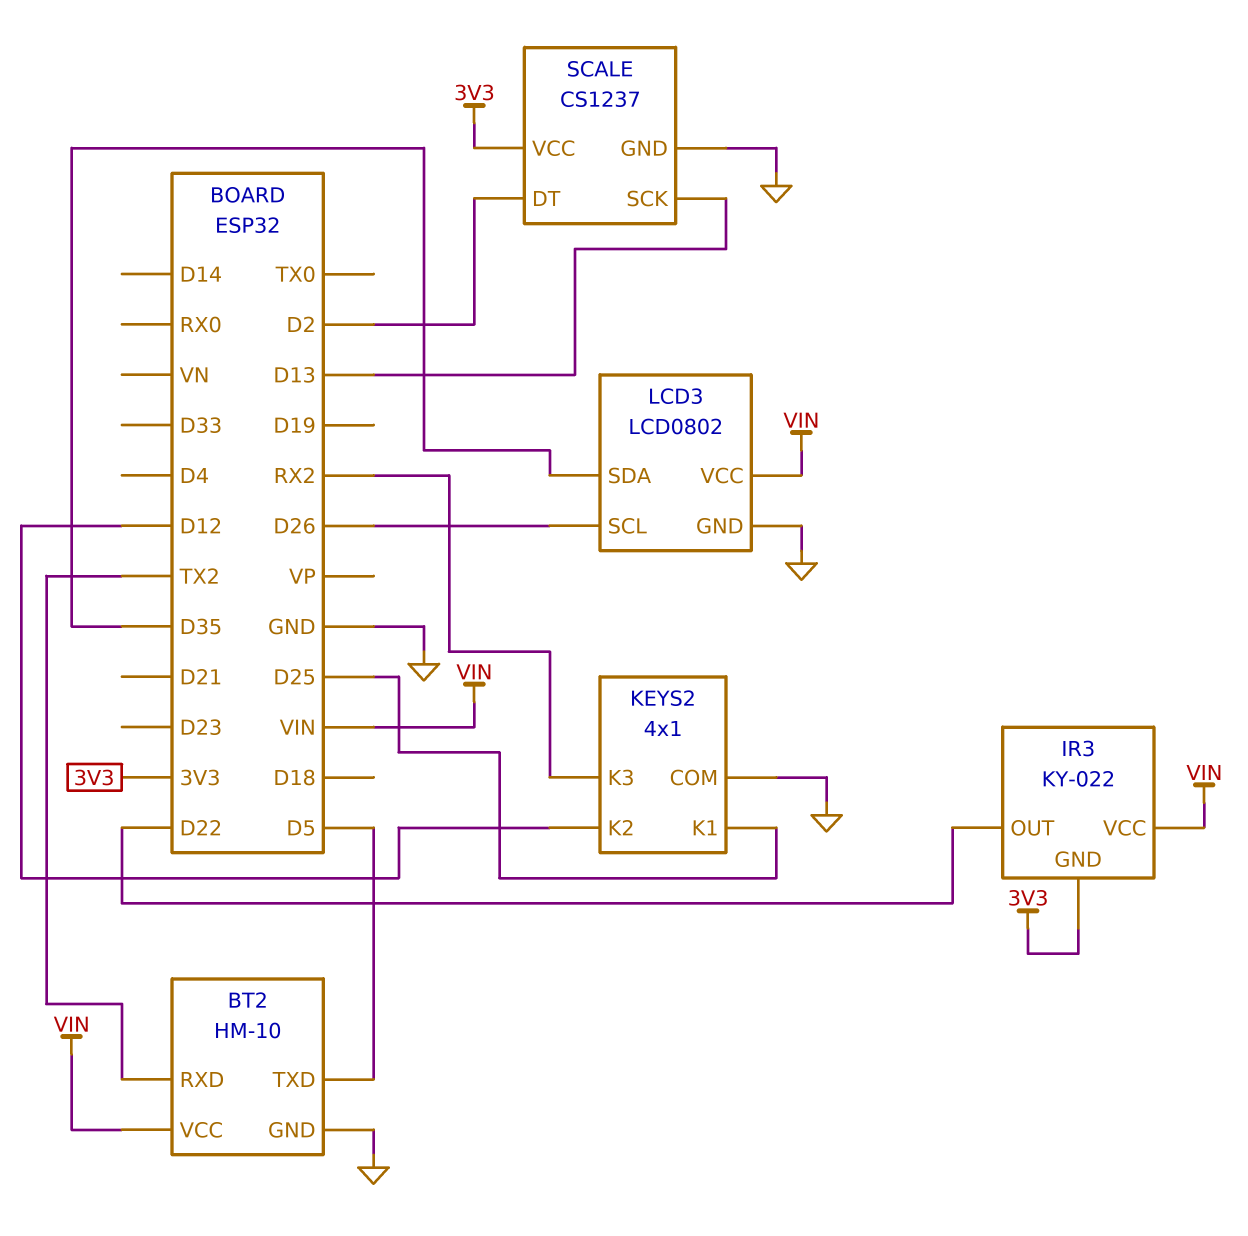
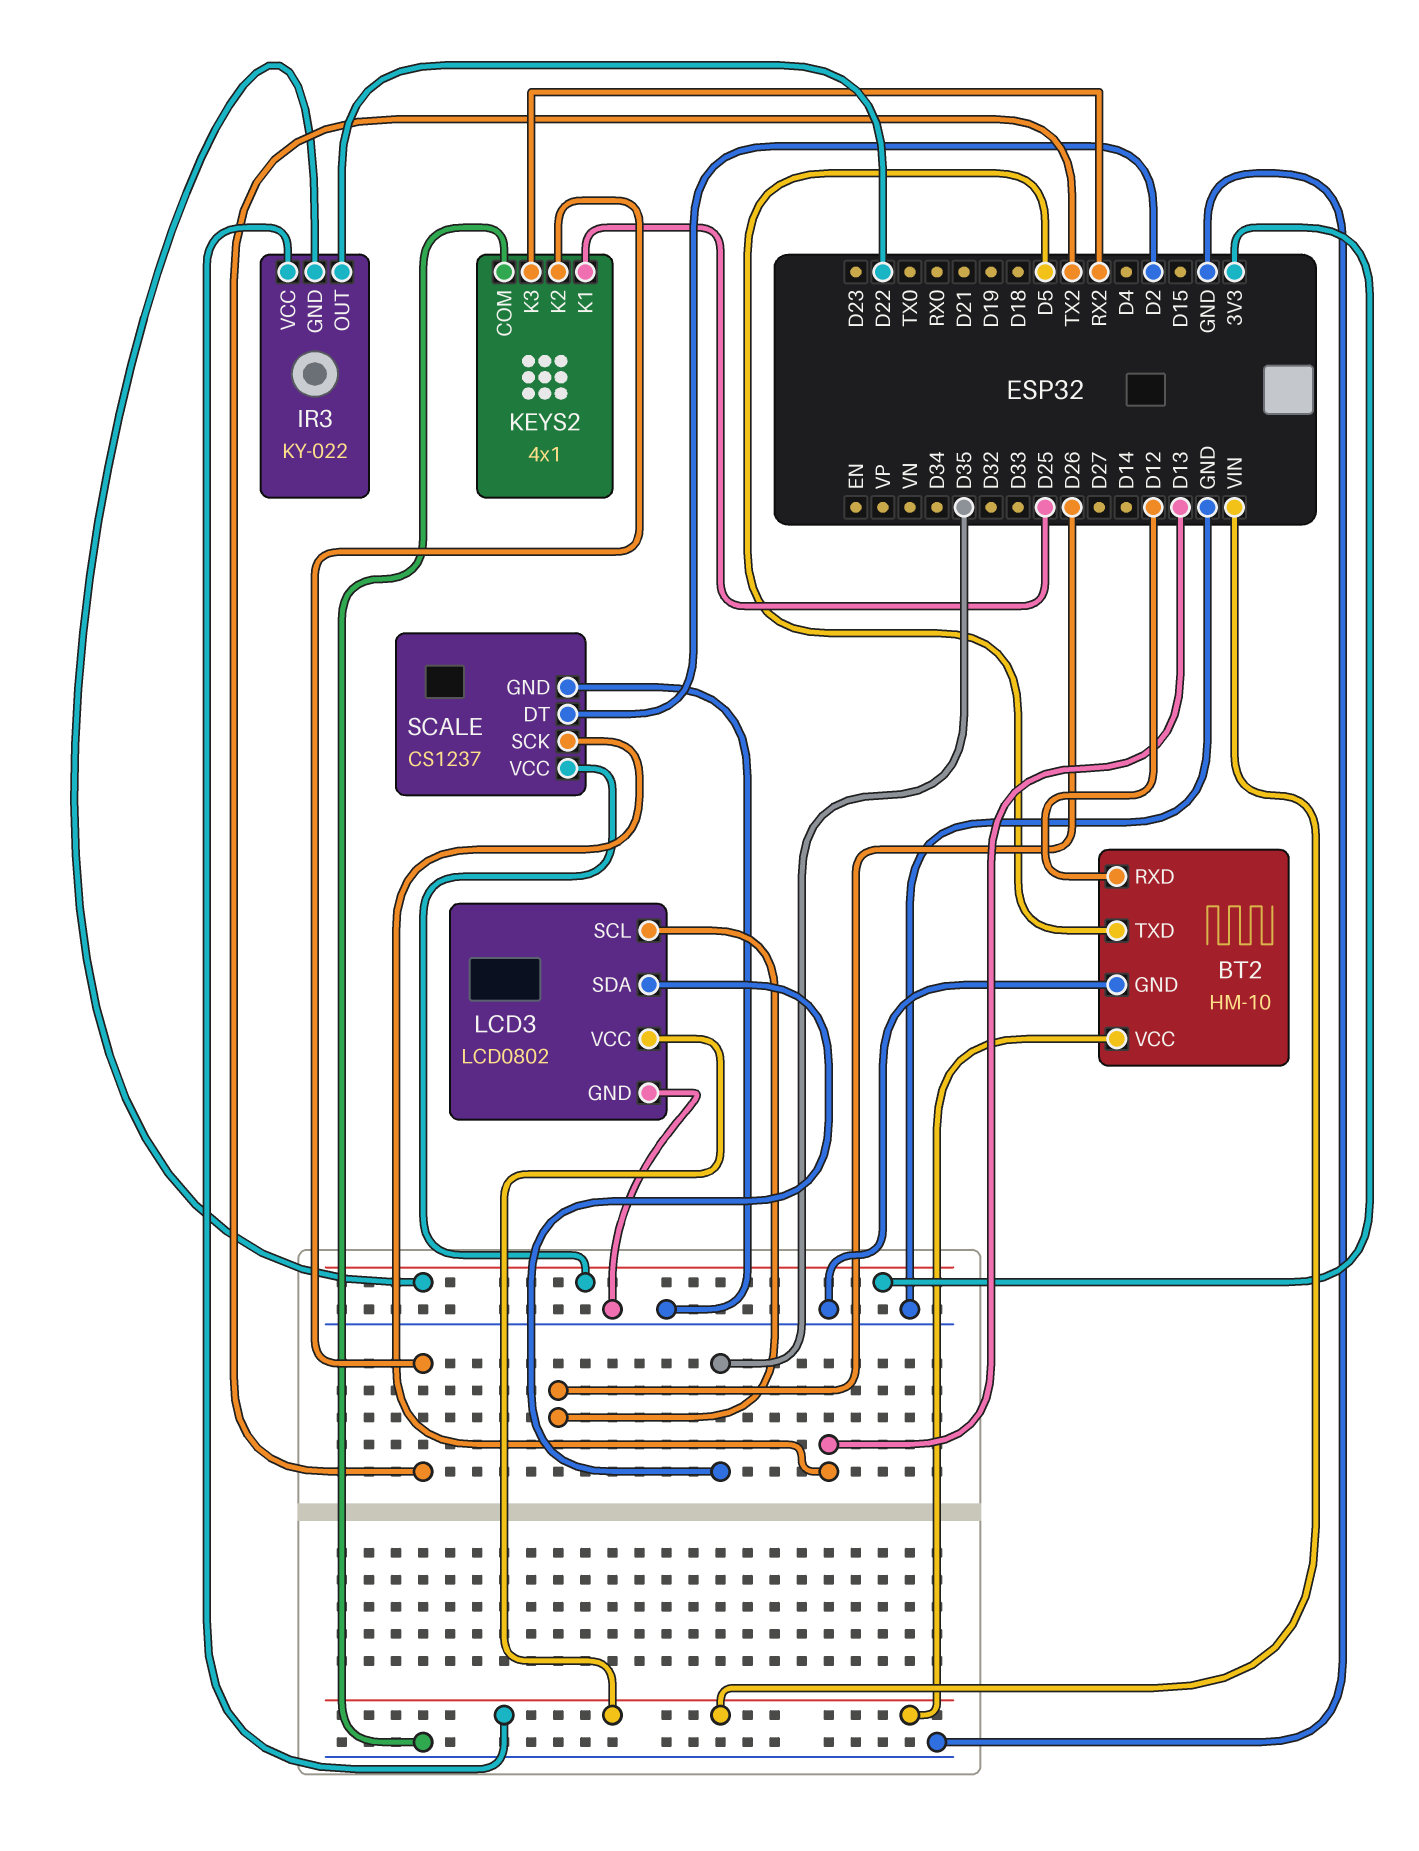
BT2 pin RXD: TX2 -> D12
KEYS2 pin K2: D12 -> TX2

